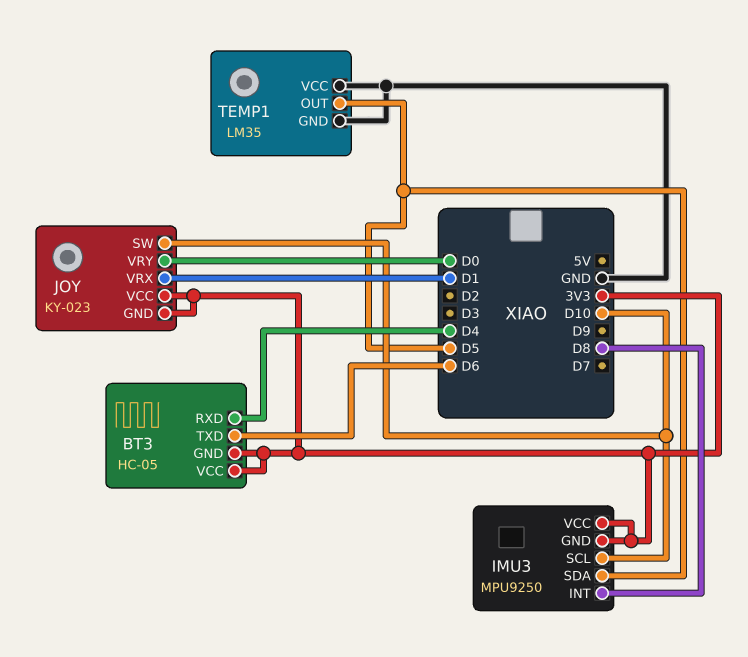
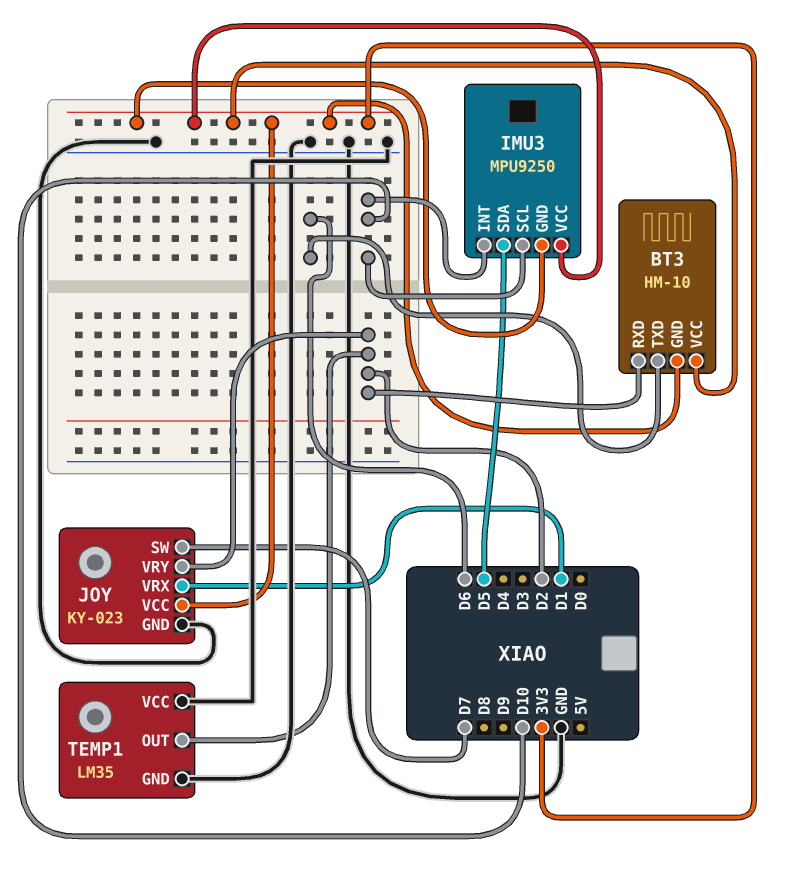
BT3: HC-05 -> HM-10
BT3 pin RXD: D4 -> D2
IMU3 pin INT: D8 -> D10
JOY pin GND: 3V3 -> GND
JOY pin SW: D10 -> D7
JOY pin VRY: D0 -> D2
TEMP1 pin OUT: D5 -> D2

